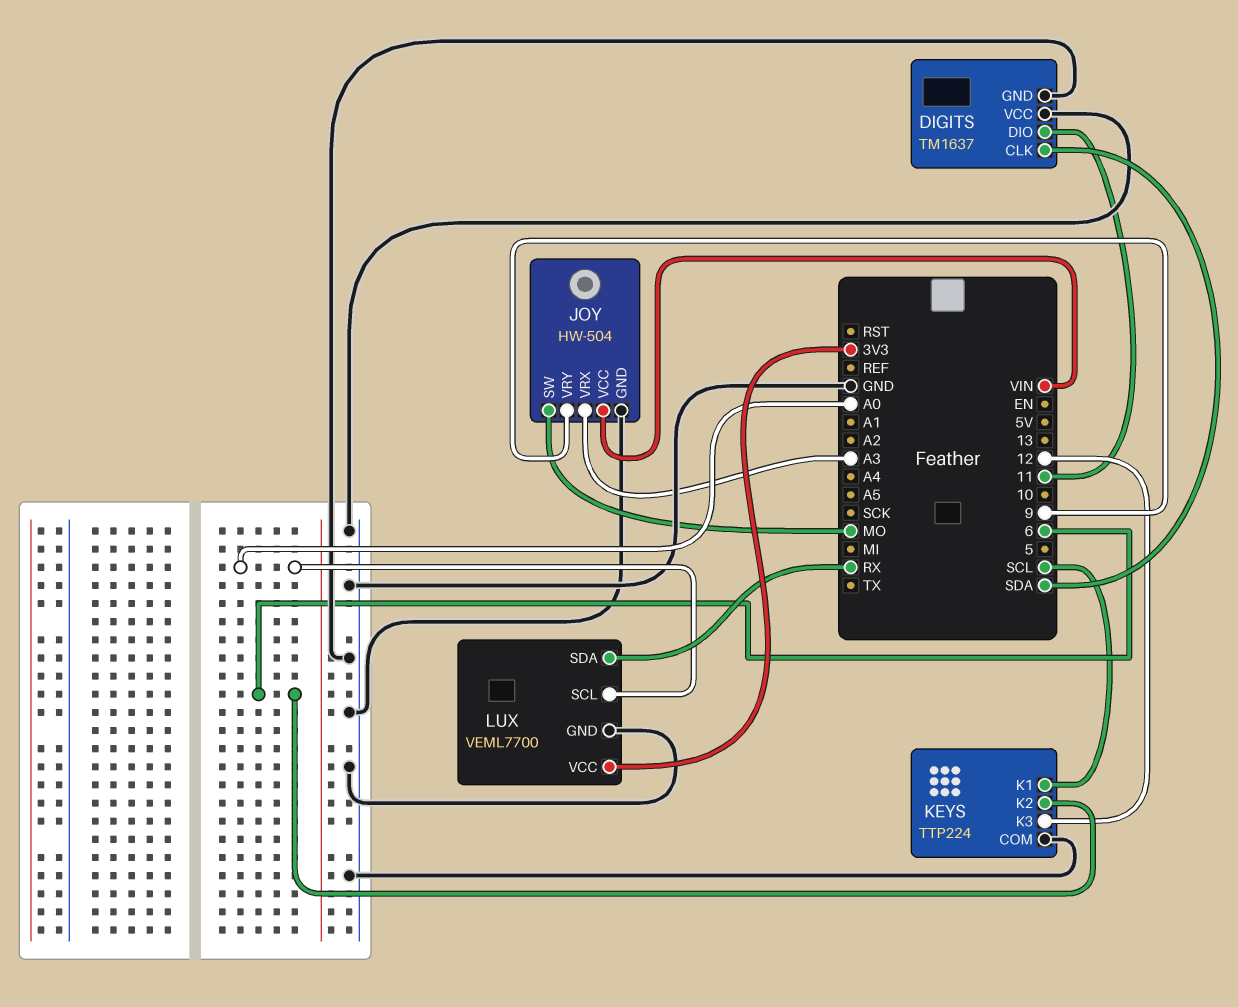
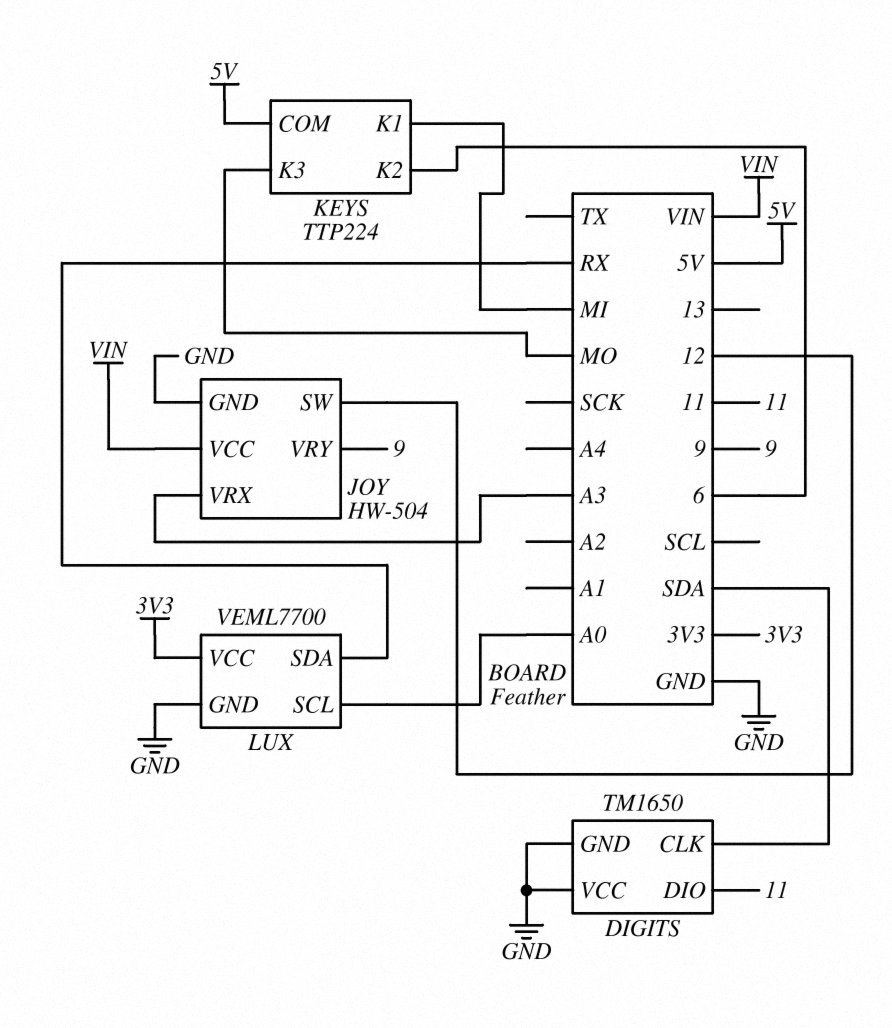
DIGITS: TM1637 -> TM1650
JOY pin SW: MO -> 12
KEYS pin COM: GND -> 5V
KEYS pin K1: SCL -> MI
KEYS pin K3: 12 -> MO

